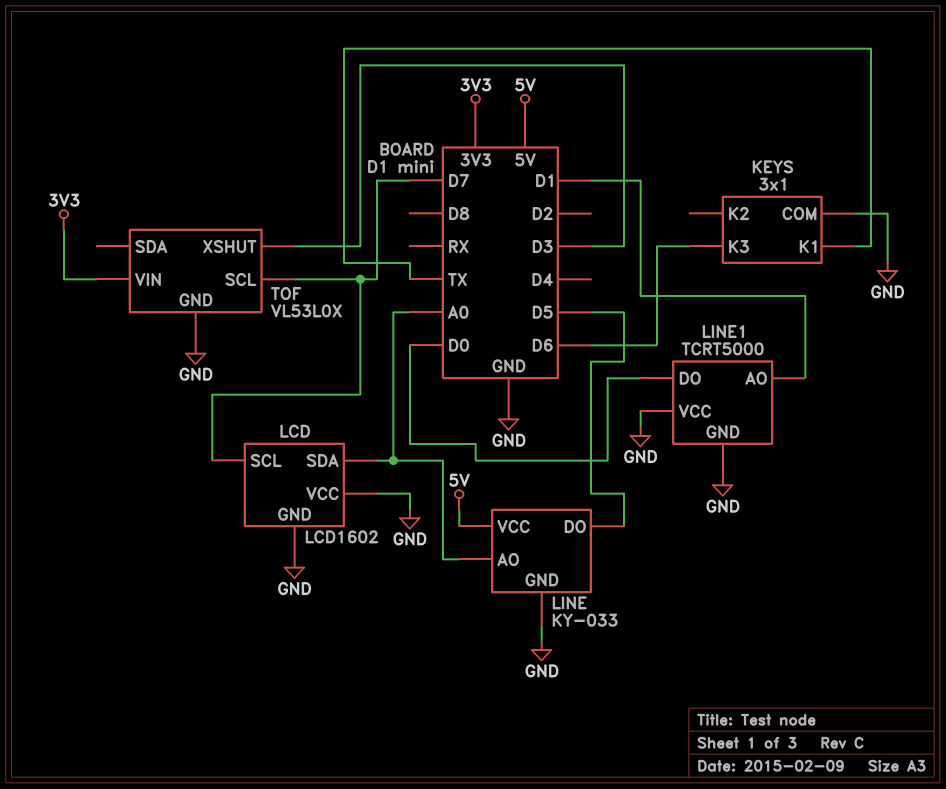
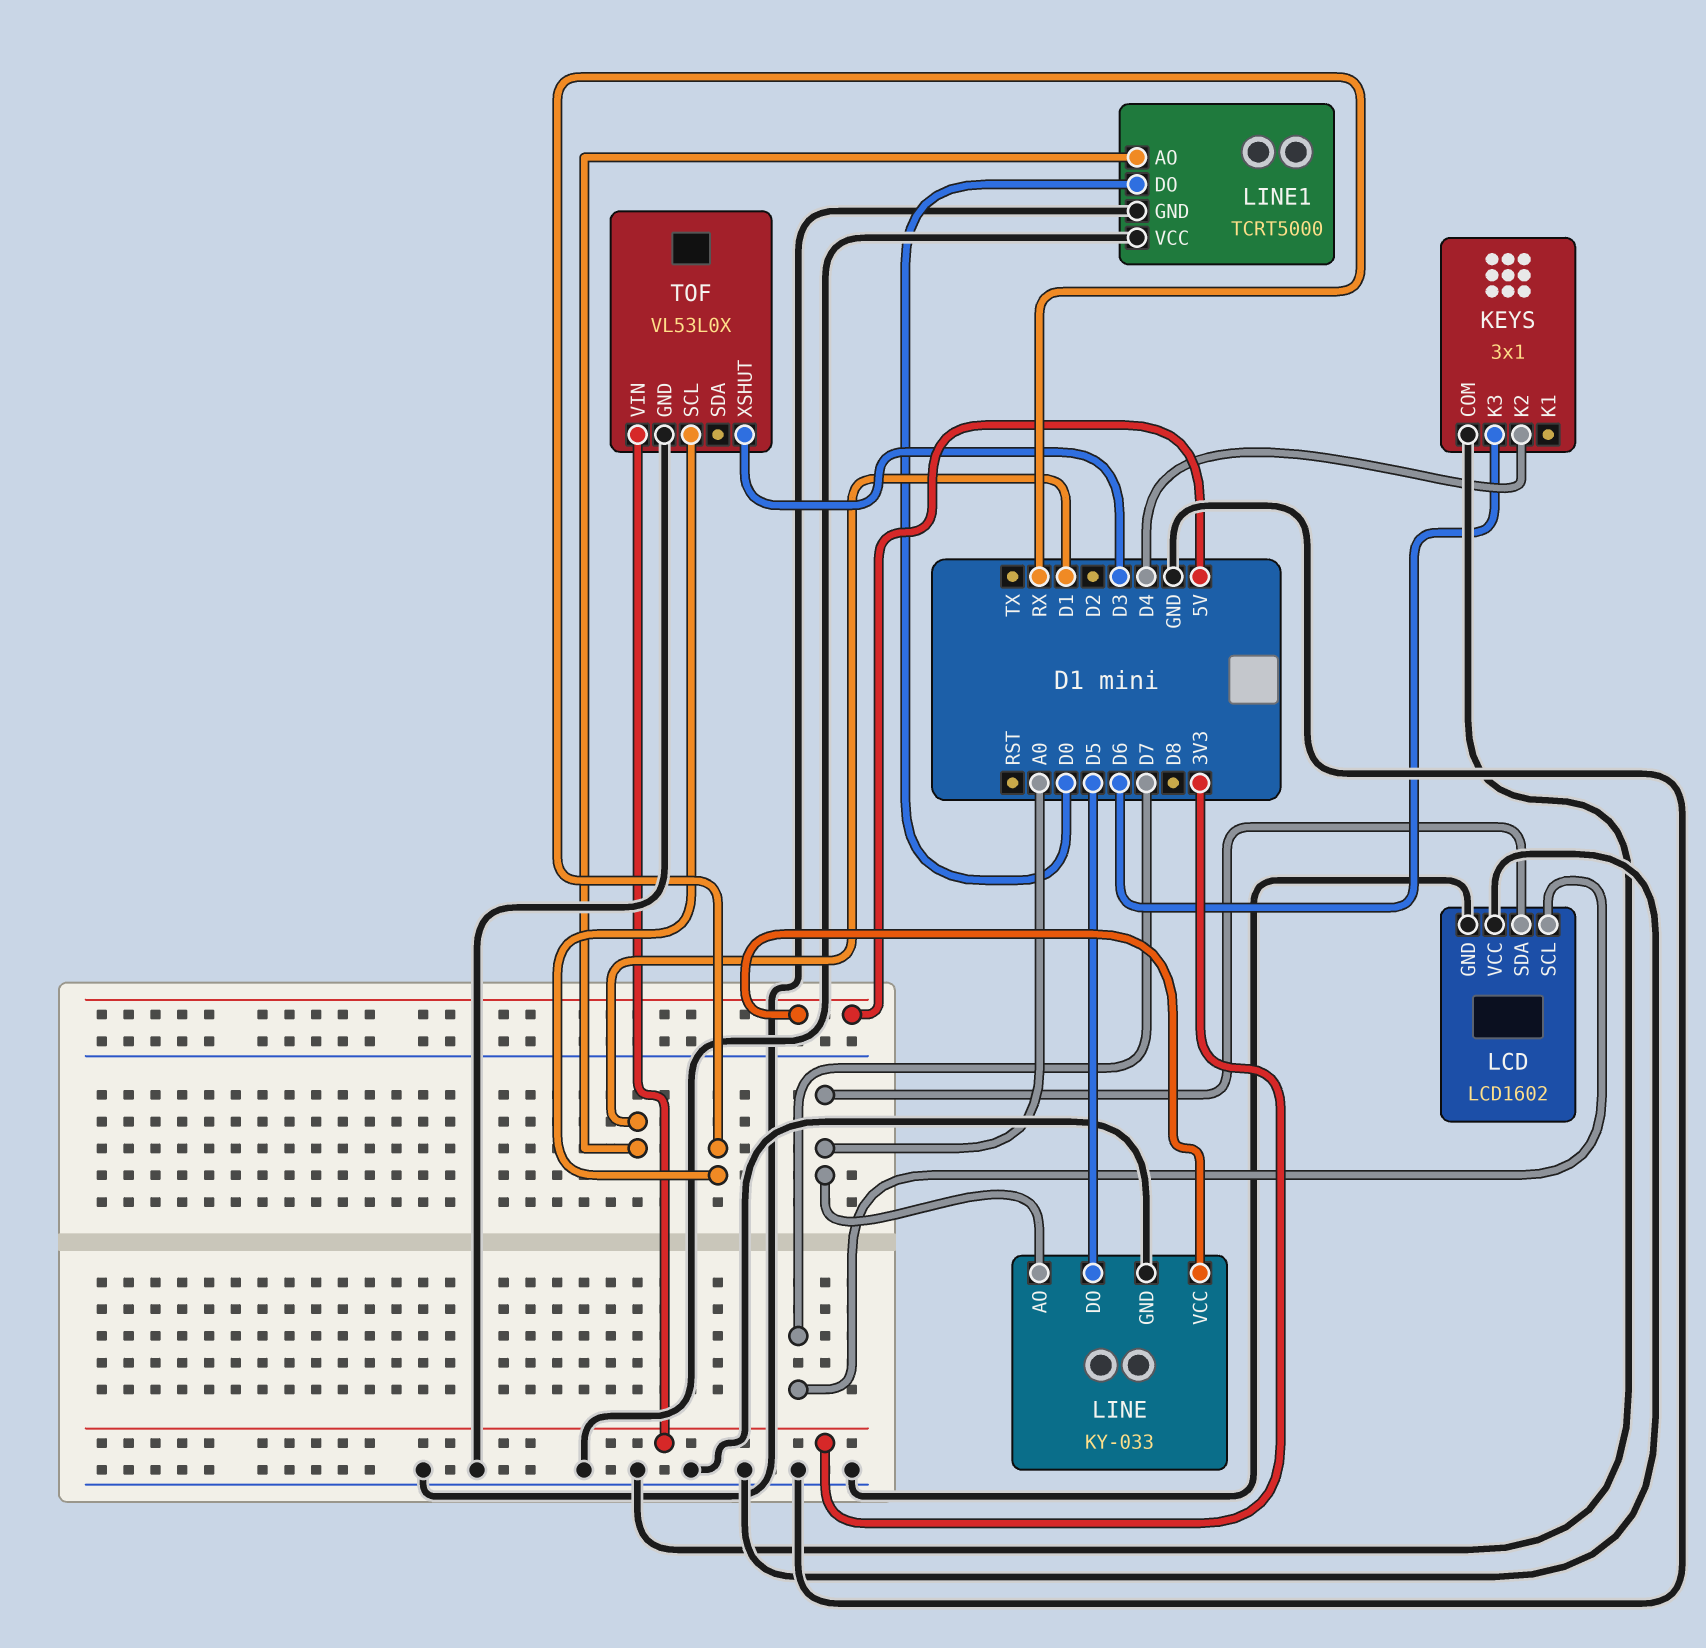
KEYS pin K1: TX -> none
KEYS pin K2: none -> D4
TOF pin SCL: D7 -> RX

